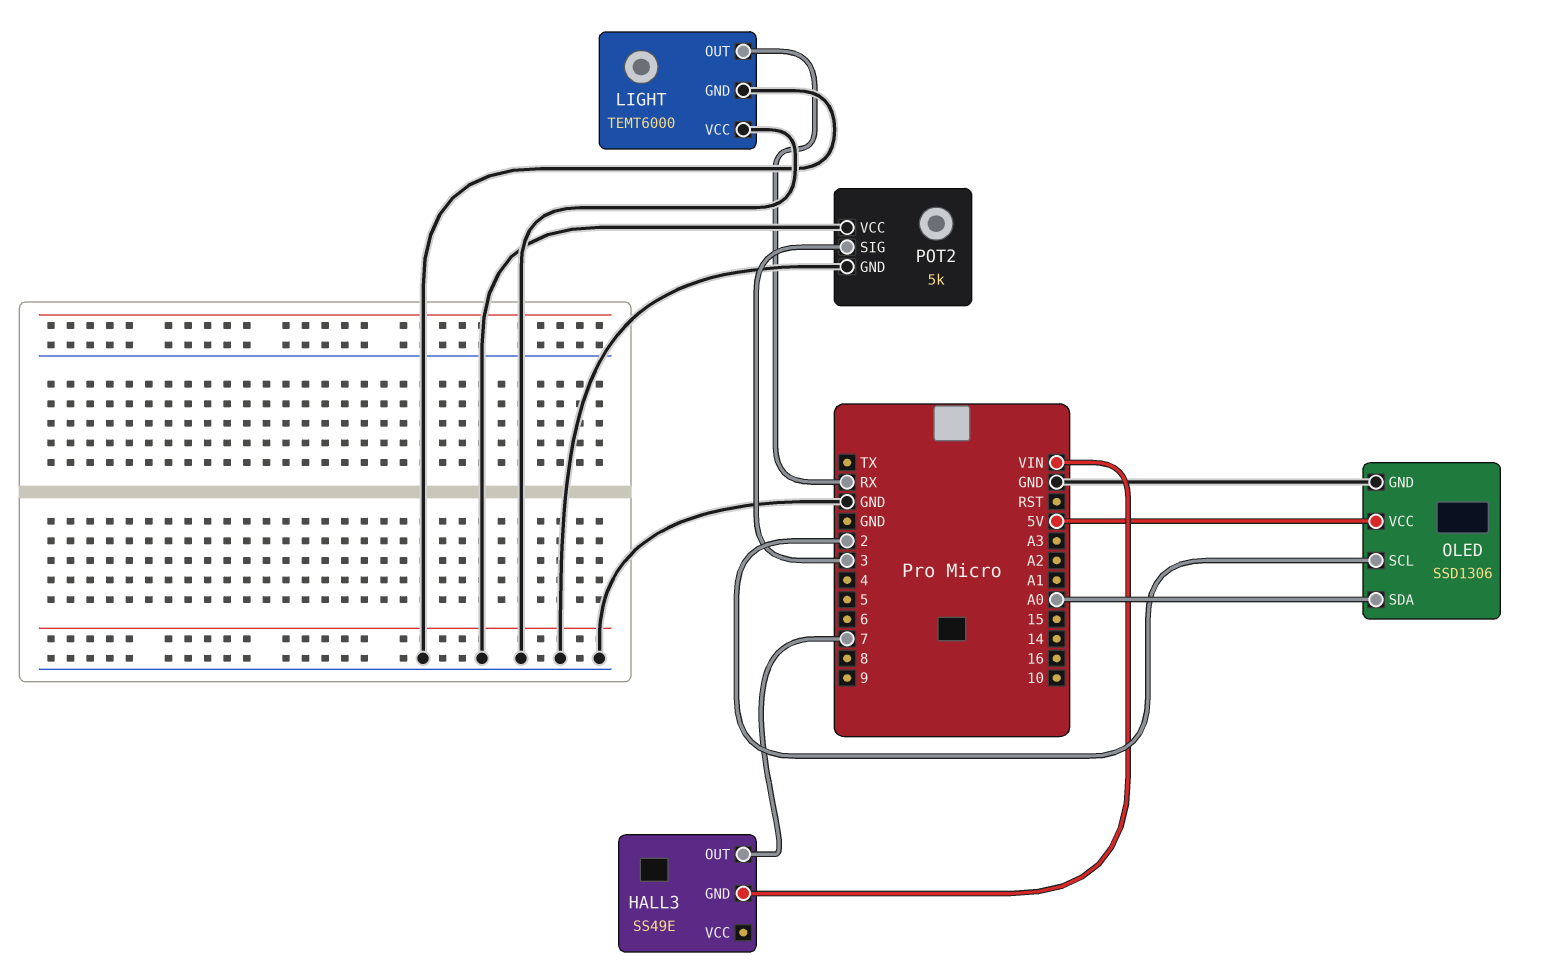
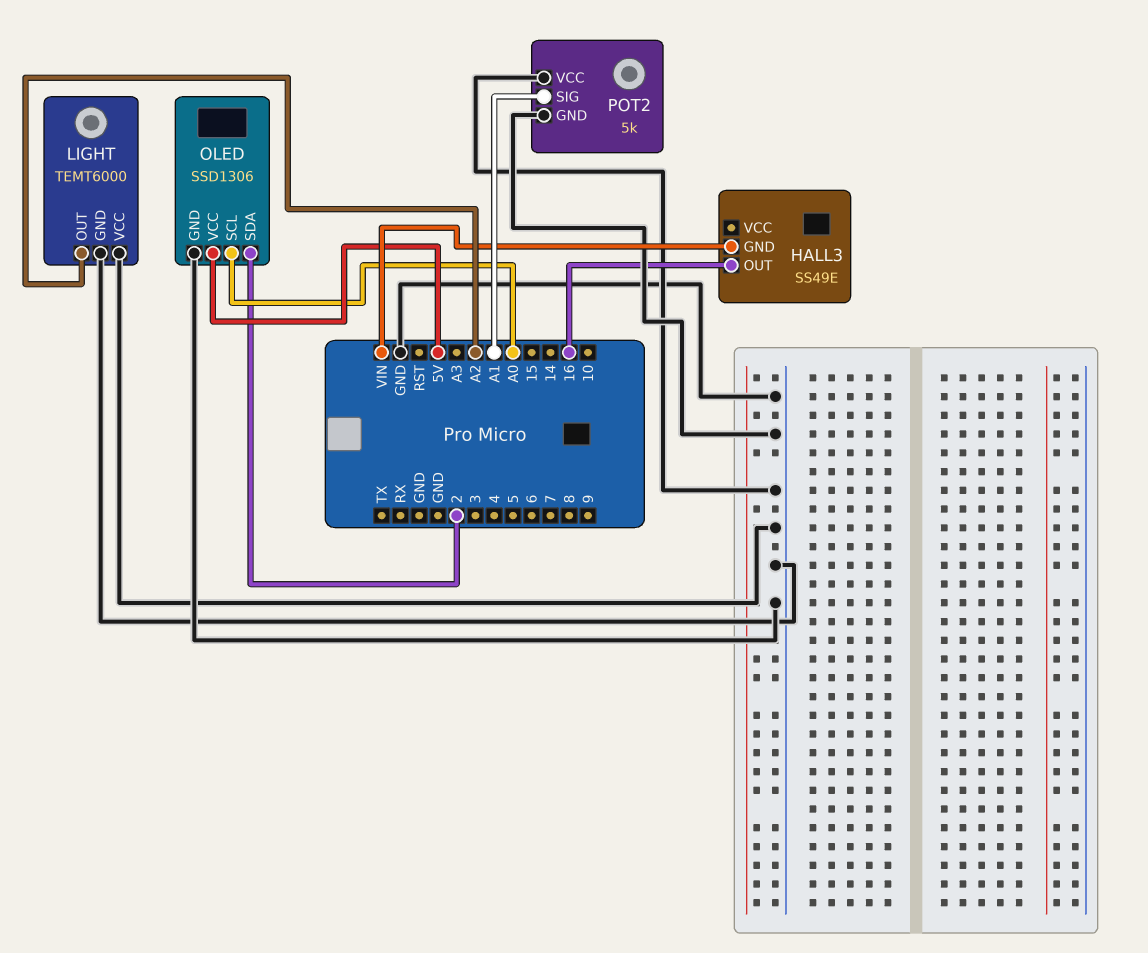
HALL3 pin OUT: 7 -> 16
LIGHT pin OUT: RX -> A2
OLED pin SCL: 2 -> A0
OLED pin SDA: A0 -> 2
POT2 pin SIG: 3 -> A1

